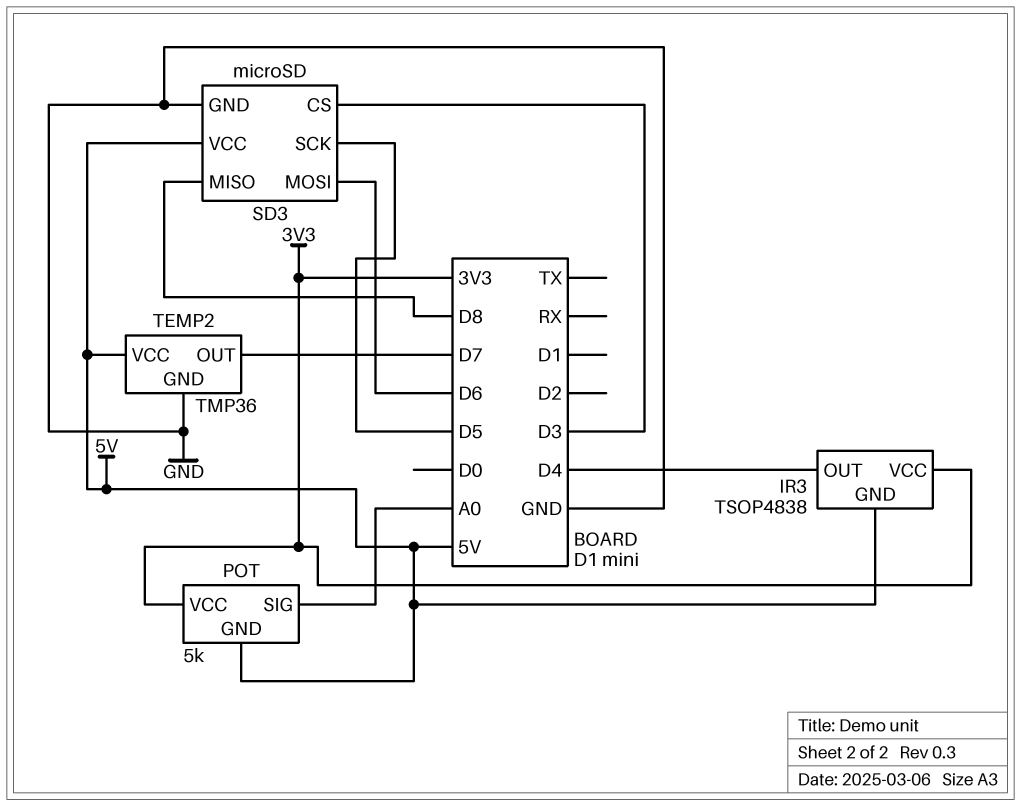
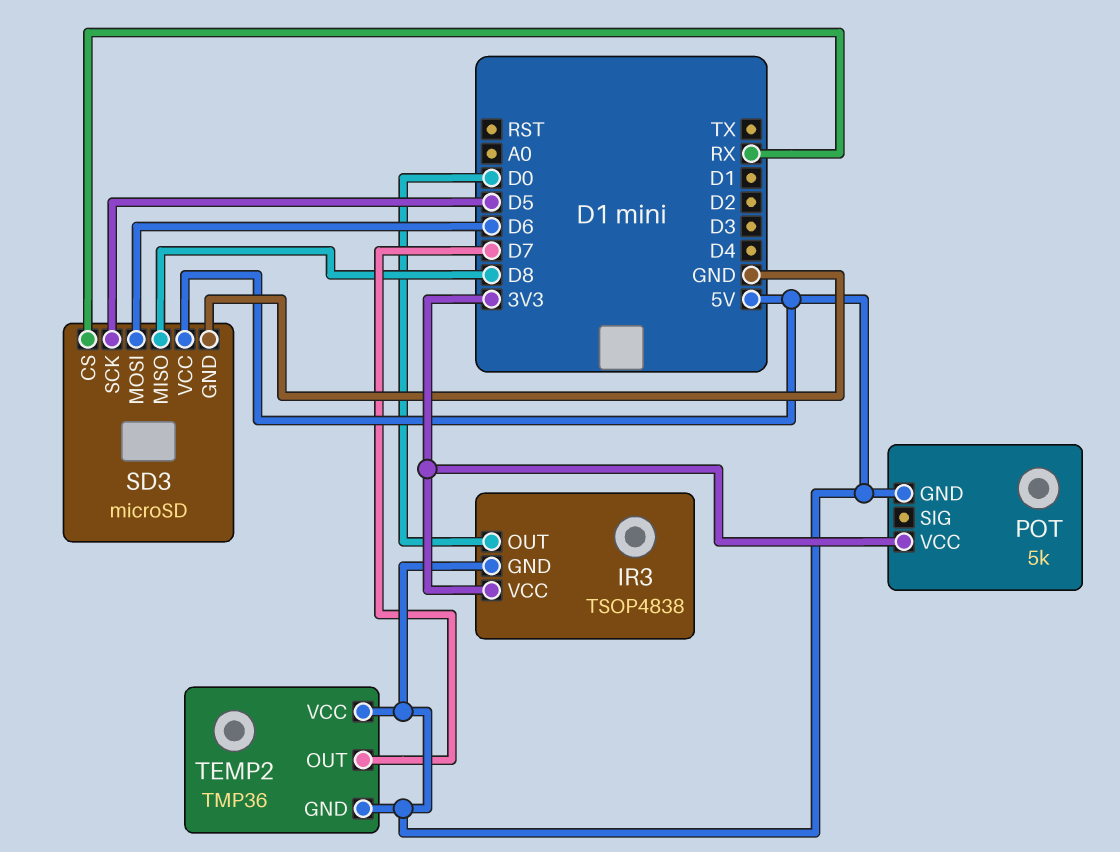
IR3 pin OUT: D4 -> D0
POT pin SIG: A0 -> none
SD3 pin CS: D3 -> RX
TEMP2 pin GND: GND -> 5V

